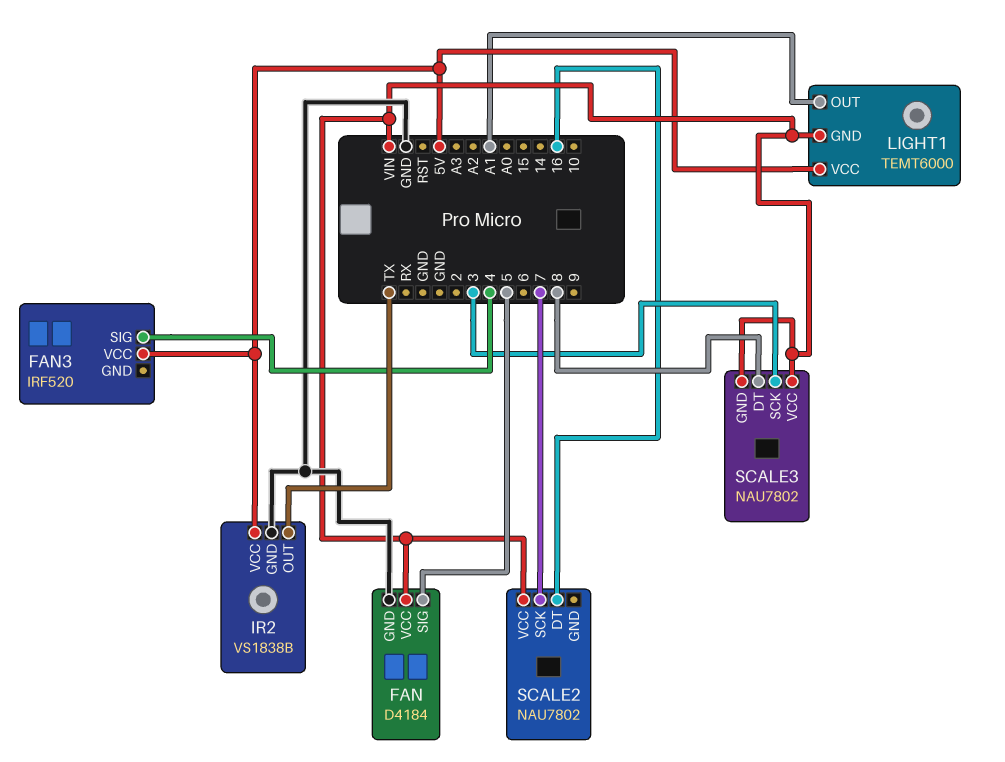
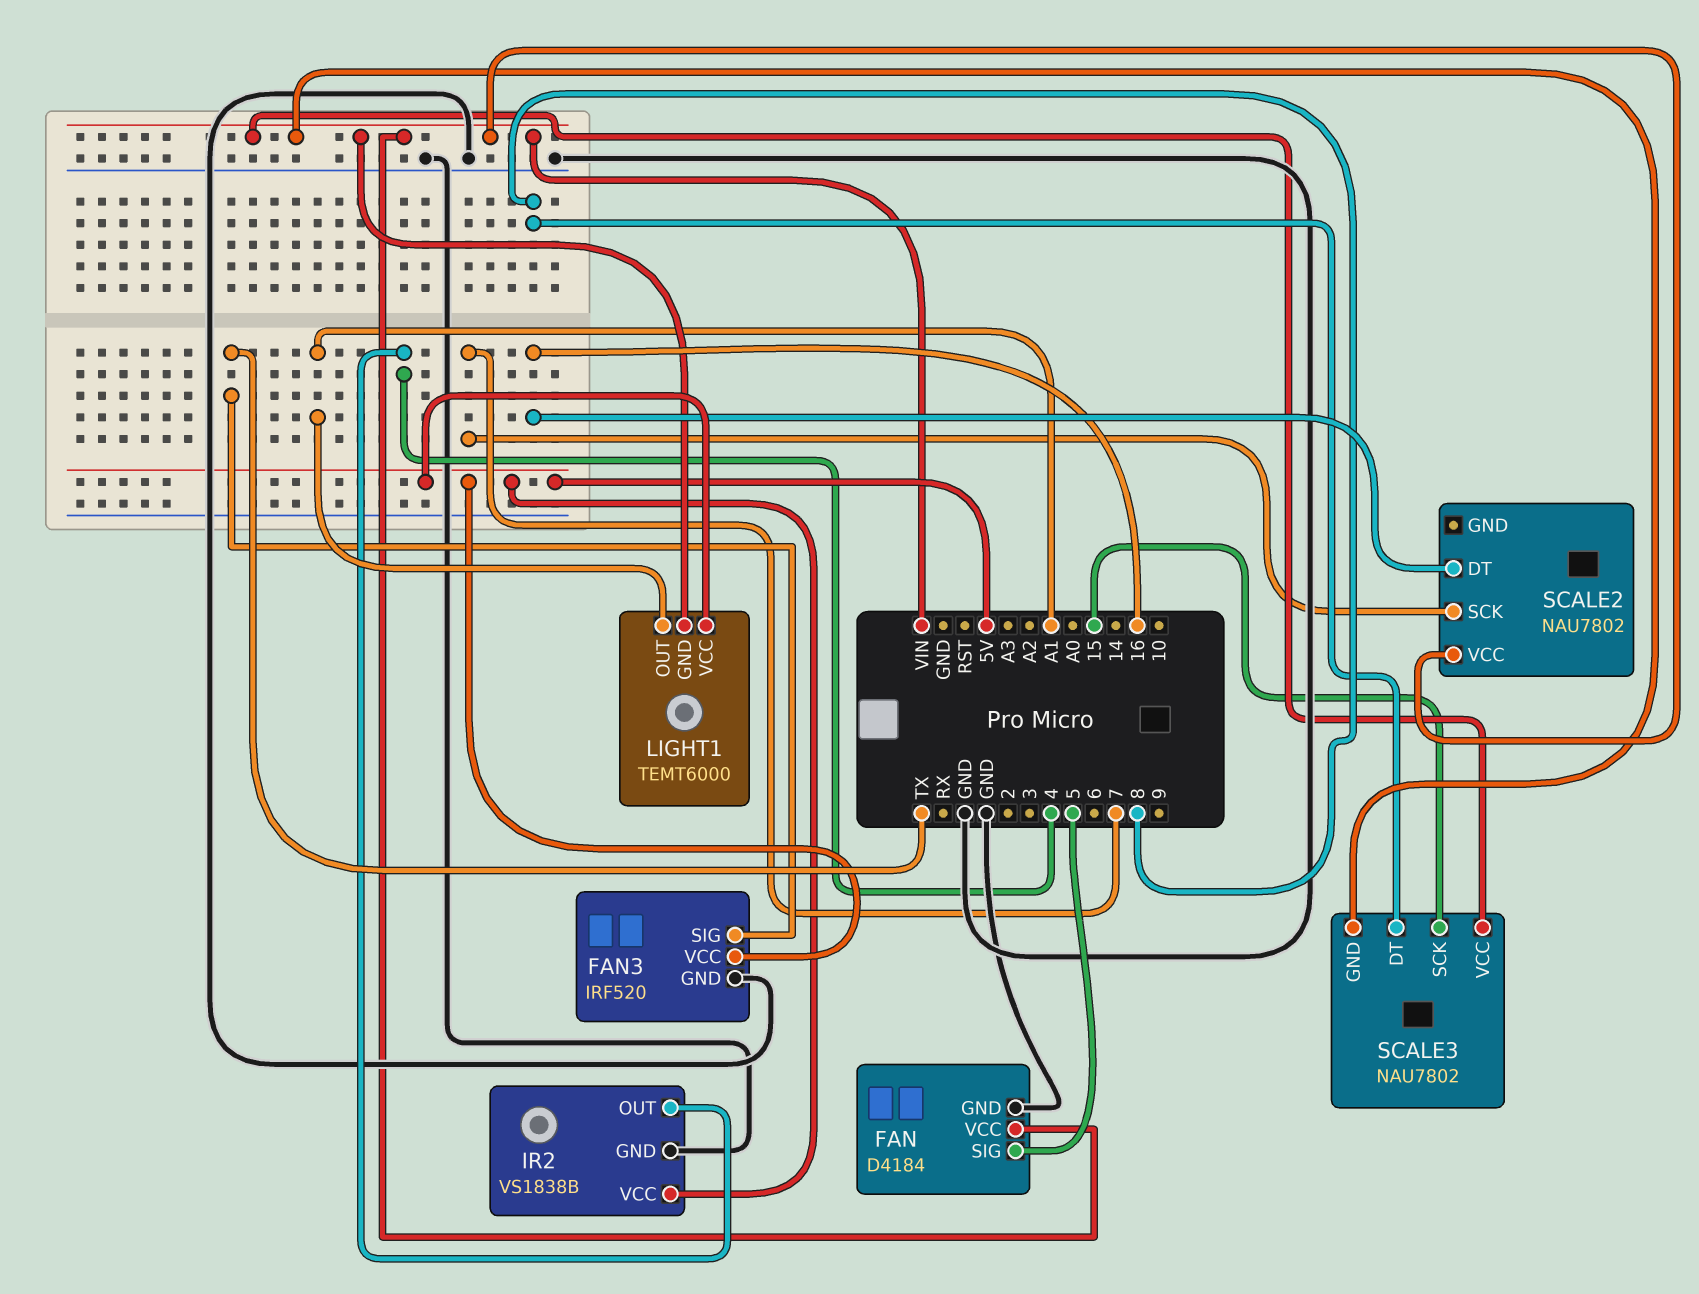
FAN3 pin GND: none -> GND
FAN3 pin SIG: 4 -> TX
IR2 pin OUT: TX -> 4
SCALE3 pin SCK: 3 -> 15

